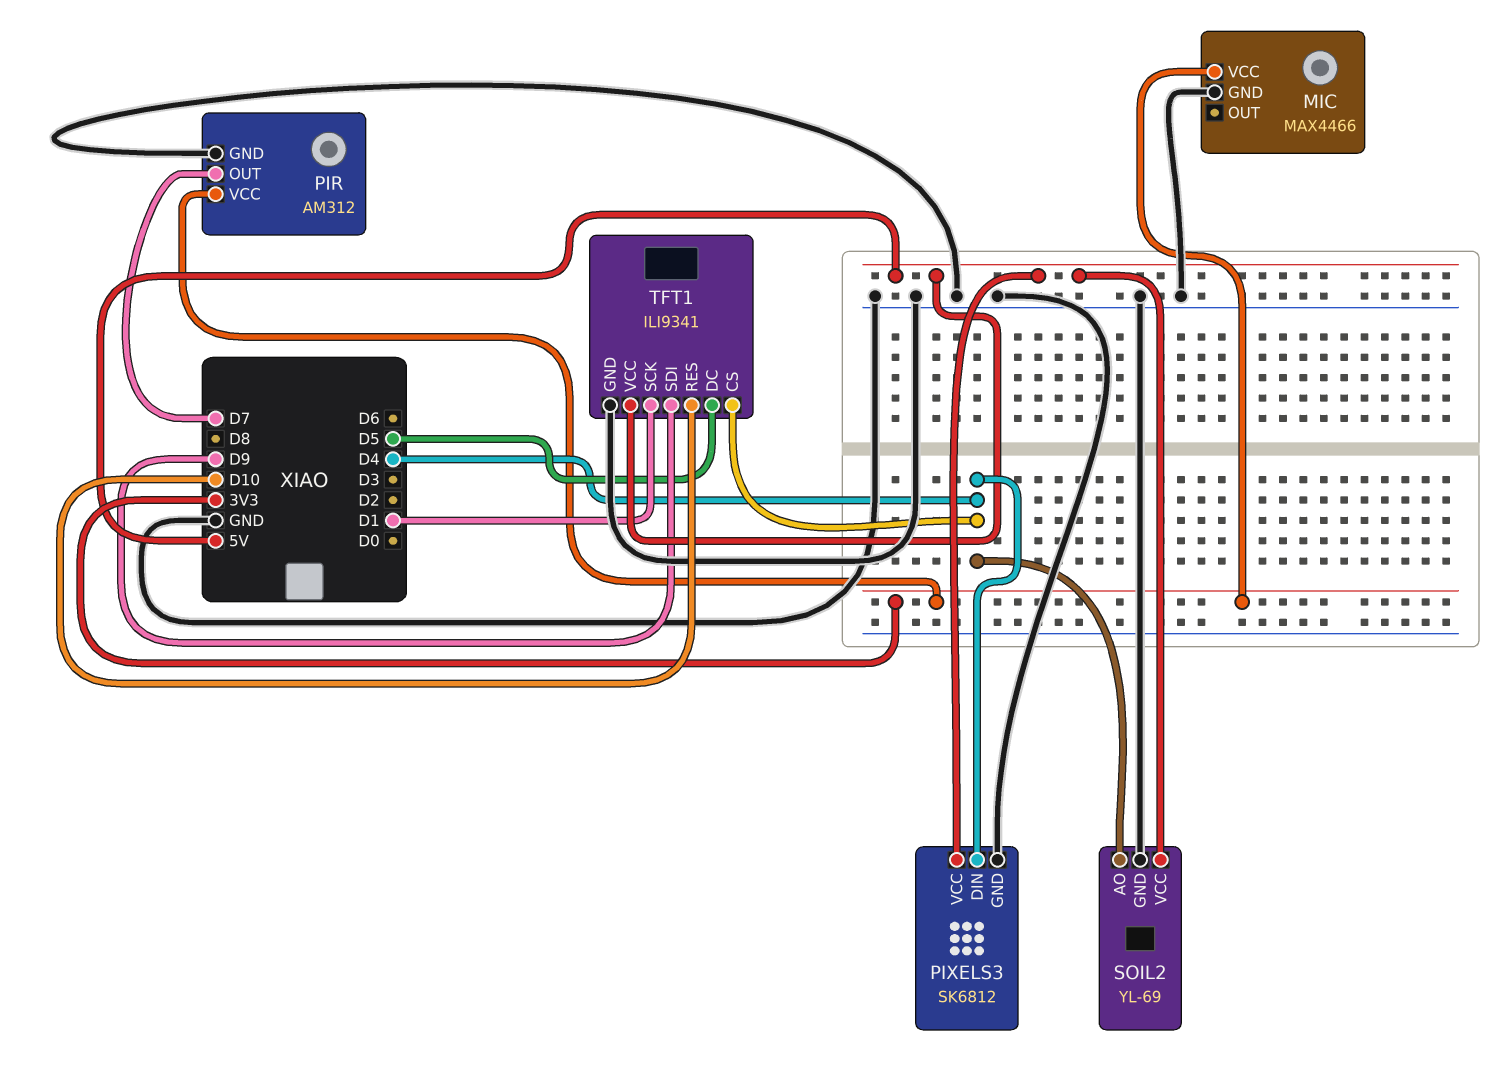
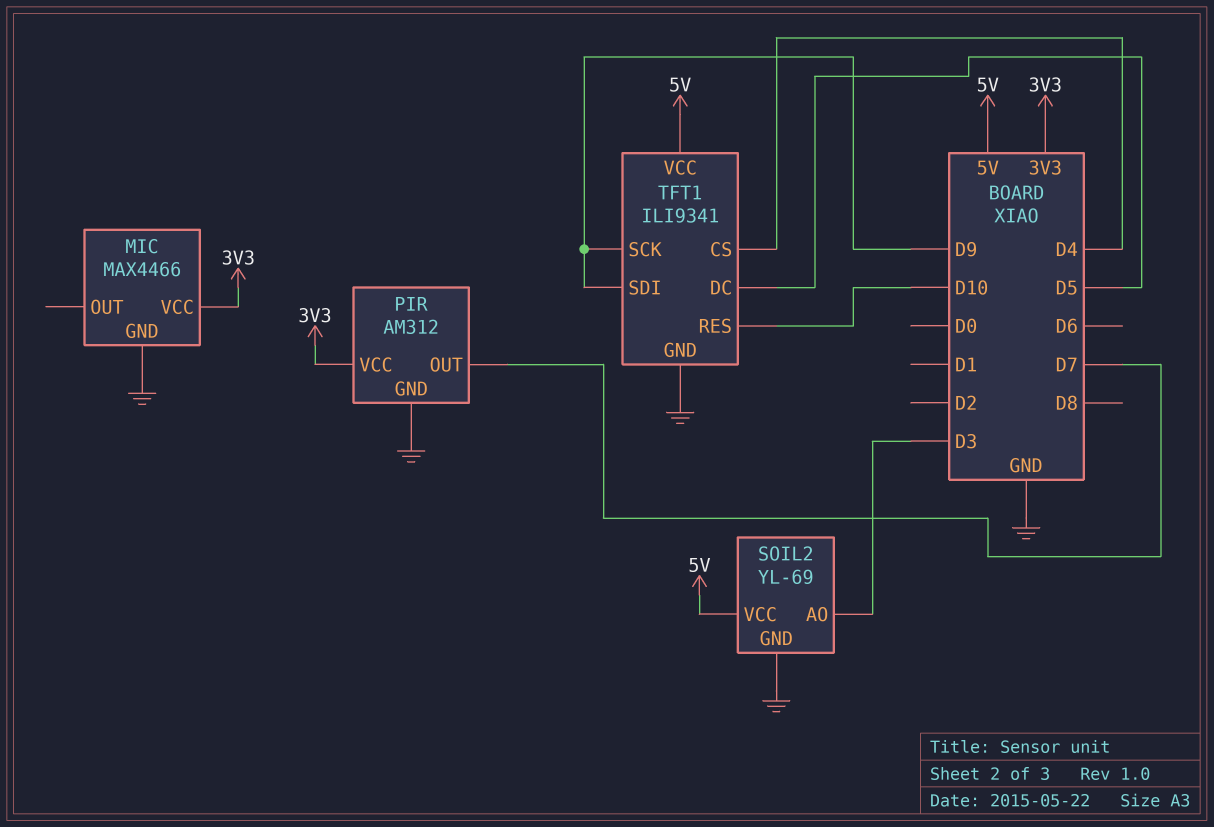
PIXELS3: SK6812 -> none
PIXELS3 pin DIN: D4 -> none
PIXELS3 pin GND: GND -> none
PIXELS3 pin VCC: 5V -> none
SOIL2 pin AO: D4 -> D3
TFT1 pin SCK: D1 -> D9

